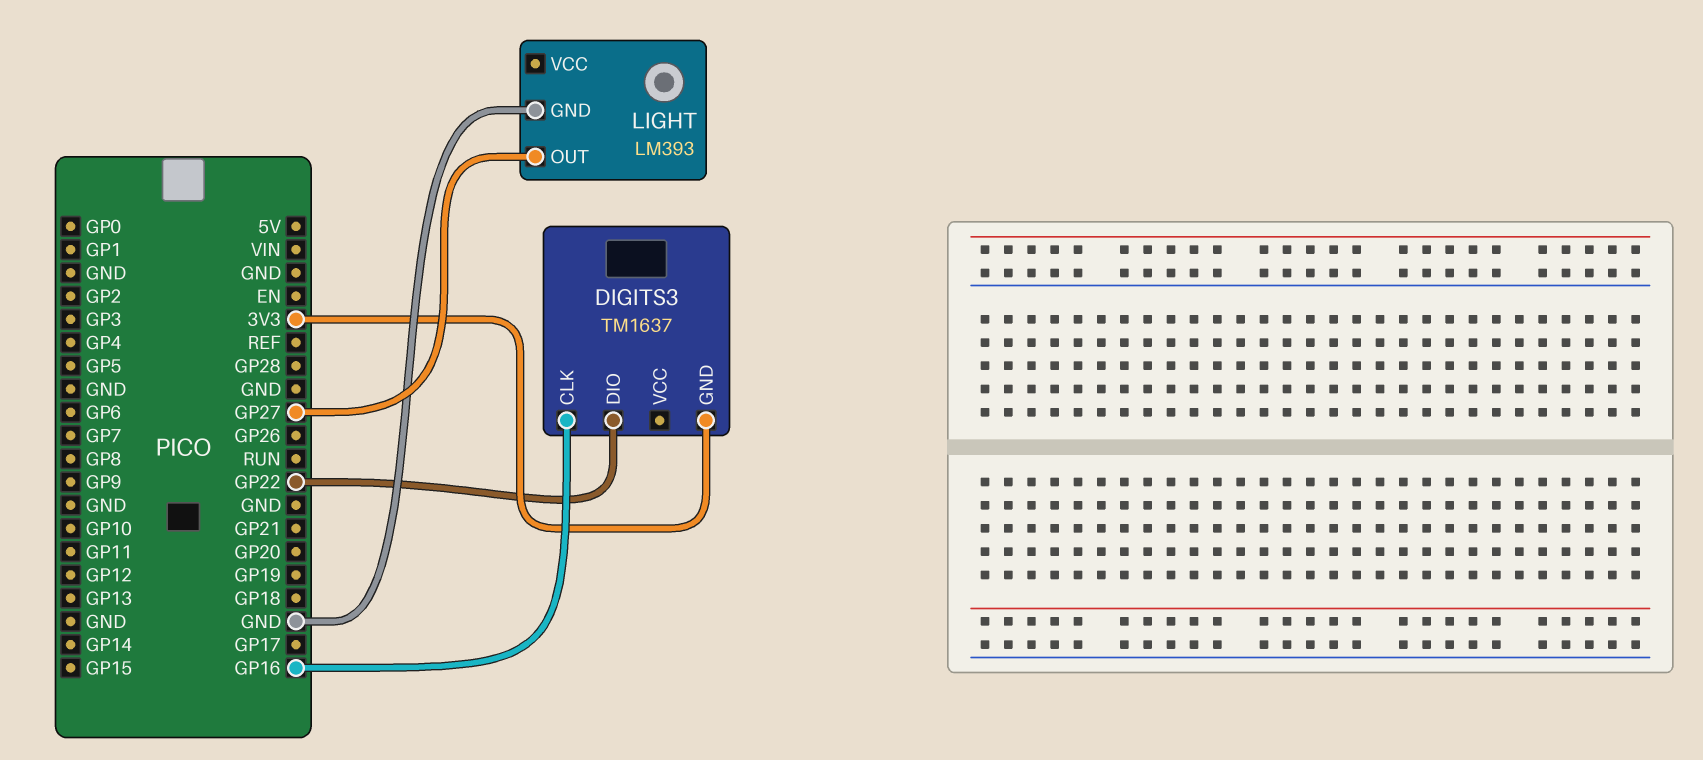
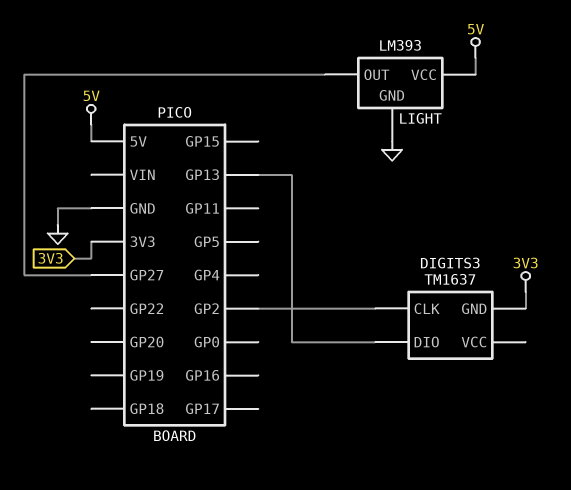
DIGITS3 pin CLK: GP16 -> GP2
DIGITS3 pin DIO: GP22 -> GP13
LIGHT pin VCC: none -> 5V

